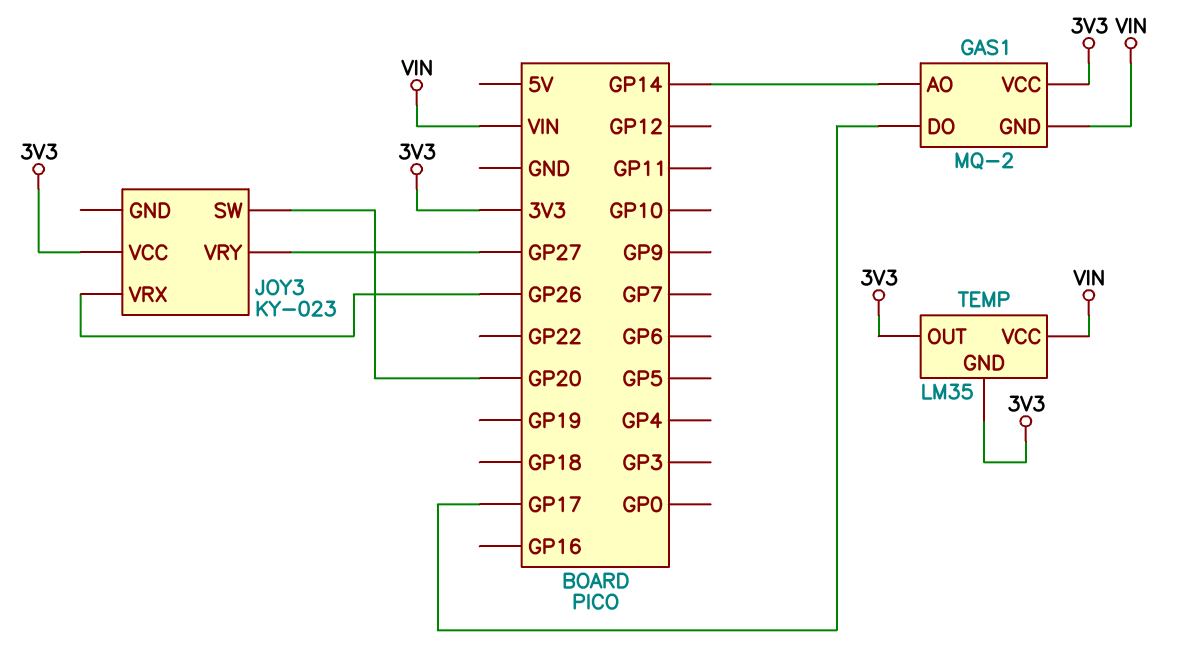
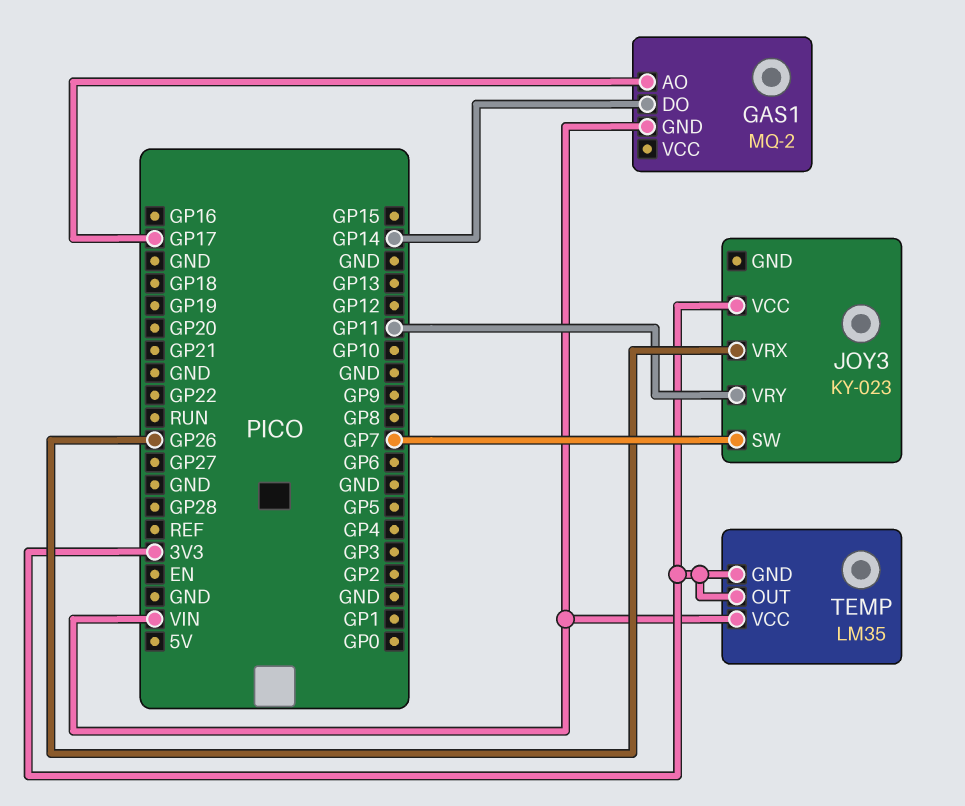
GAS1 pin AO: GP14 -> GP17
GAS1 pin DO: GP17 -> GP14
GAS1 pin VCC: 3V3 -> none
JOY3 pin SW: GP20 -> GP7
JOY3 pin VRY: GP27 -> GP11

